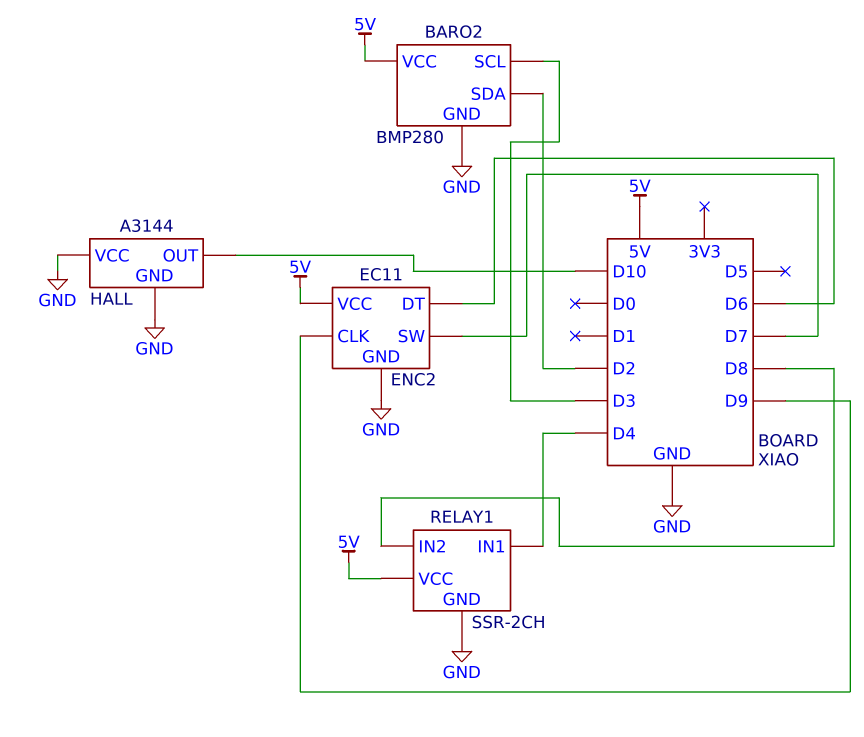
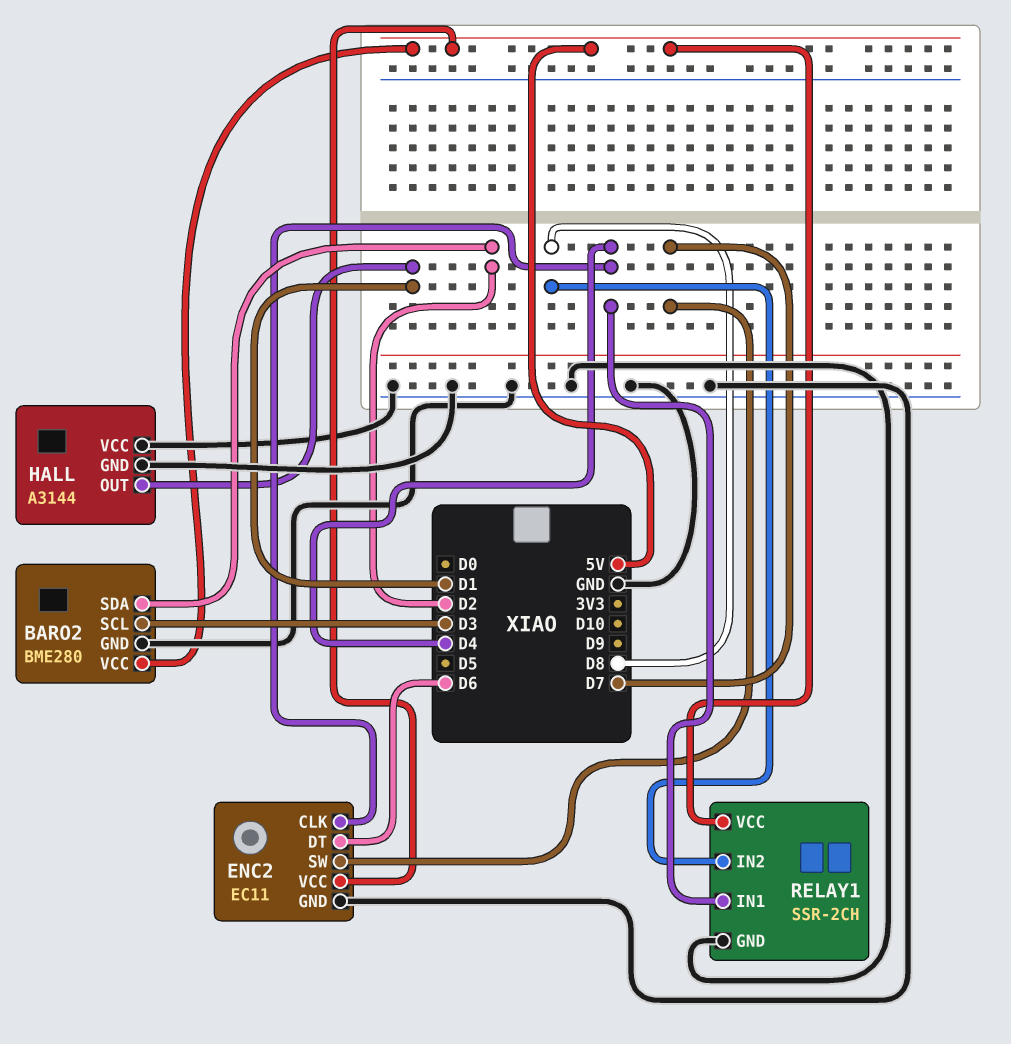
BARO2: BMP280 -> BME280
ENC2 pin CLK: D9 -> D4
HALL pin OUT: D10 -> D1

